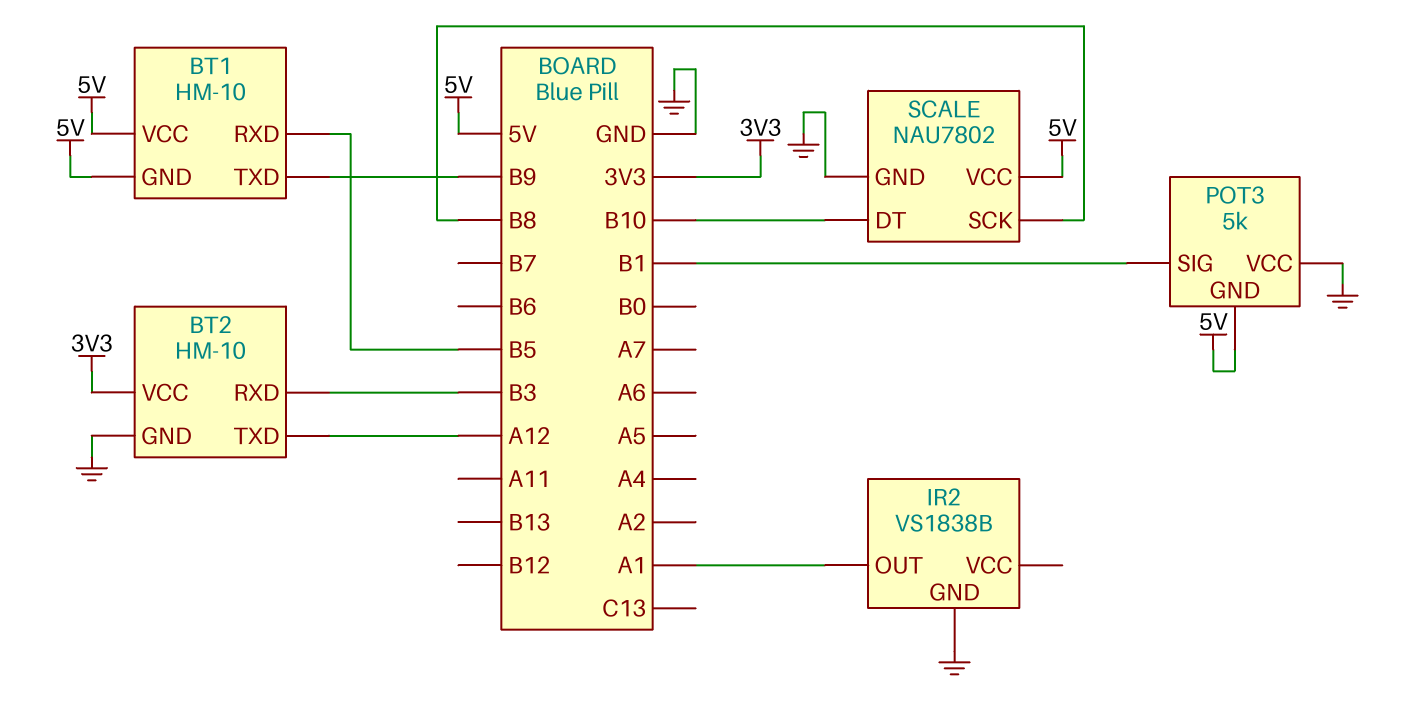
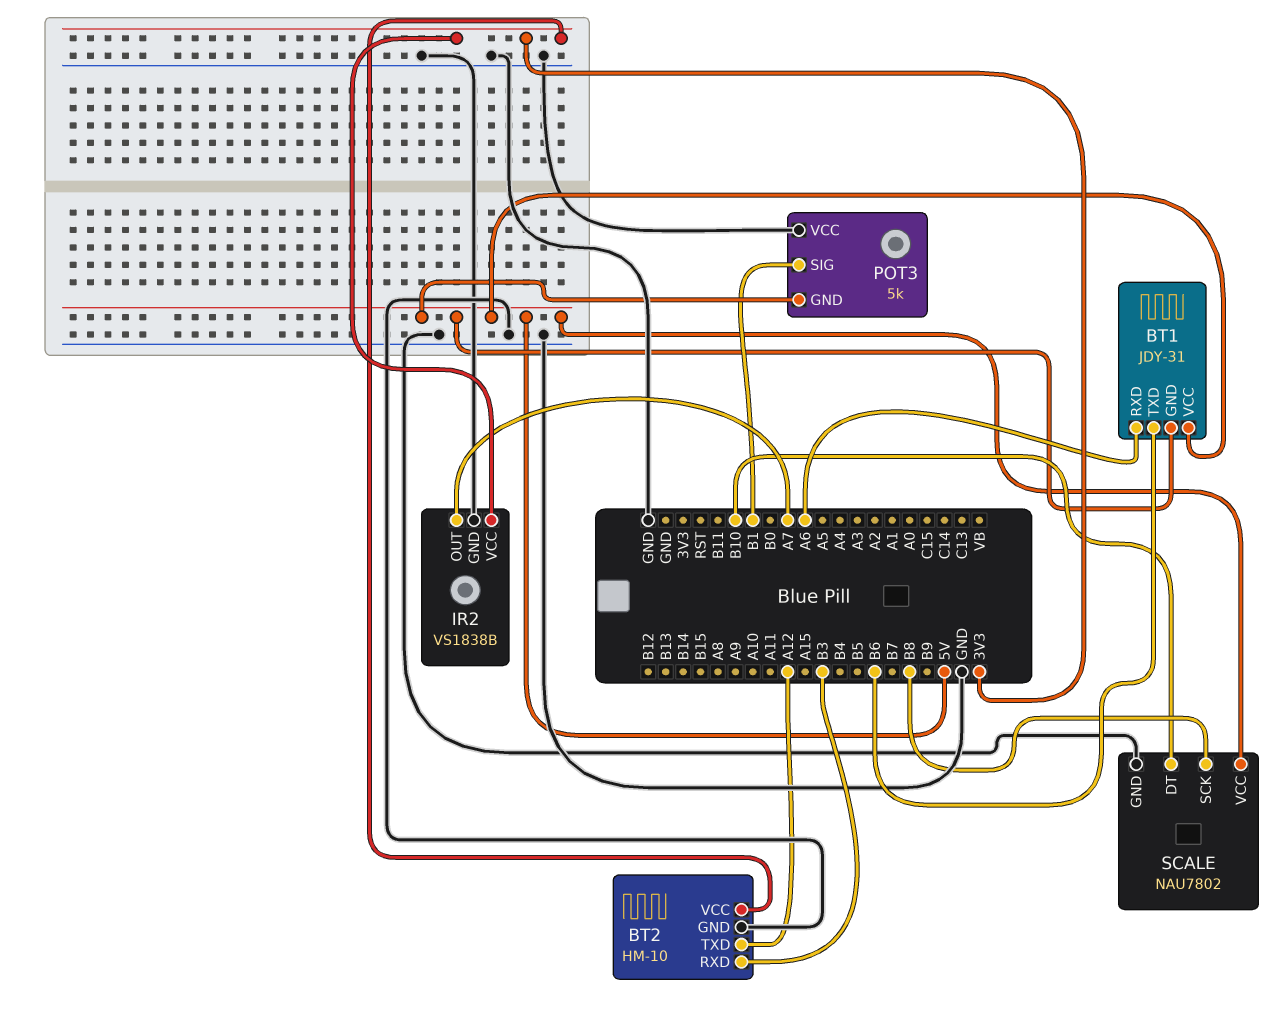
BT1: HM-10 -> JDY-31
BT1 pin RXD: B5 -> A6
BT1 pin TXD: B9 -> B6
IR2 pin OUT: A1 -> A7
IR2 pin VCC: none -> 3V3

